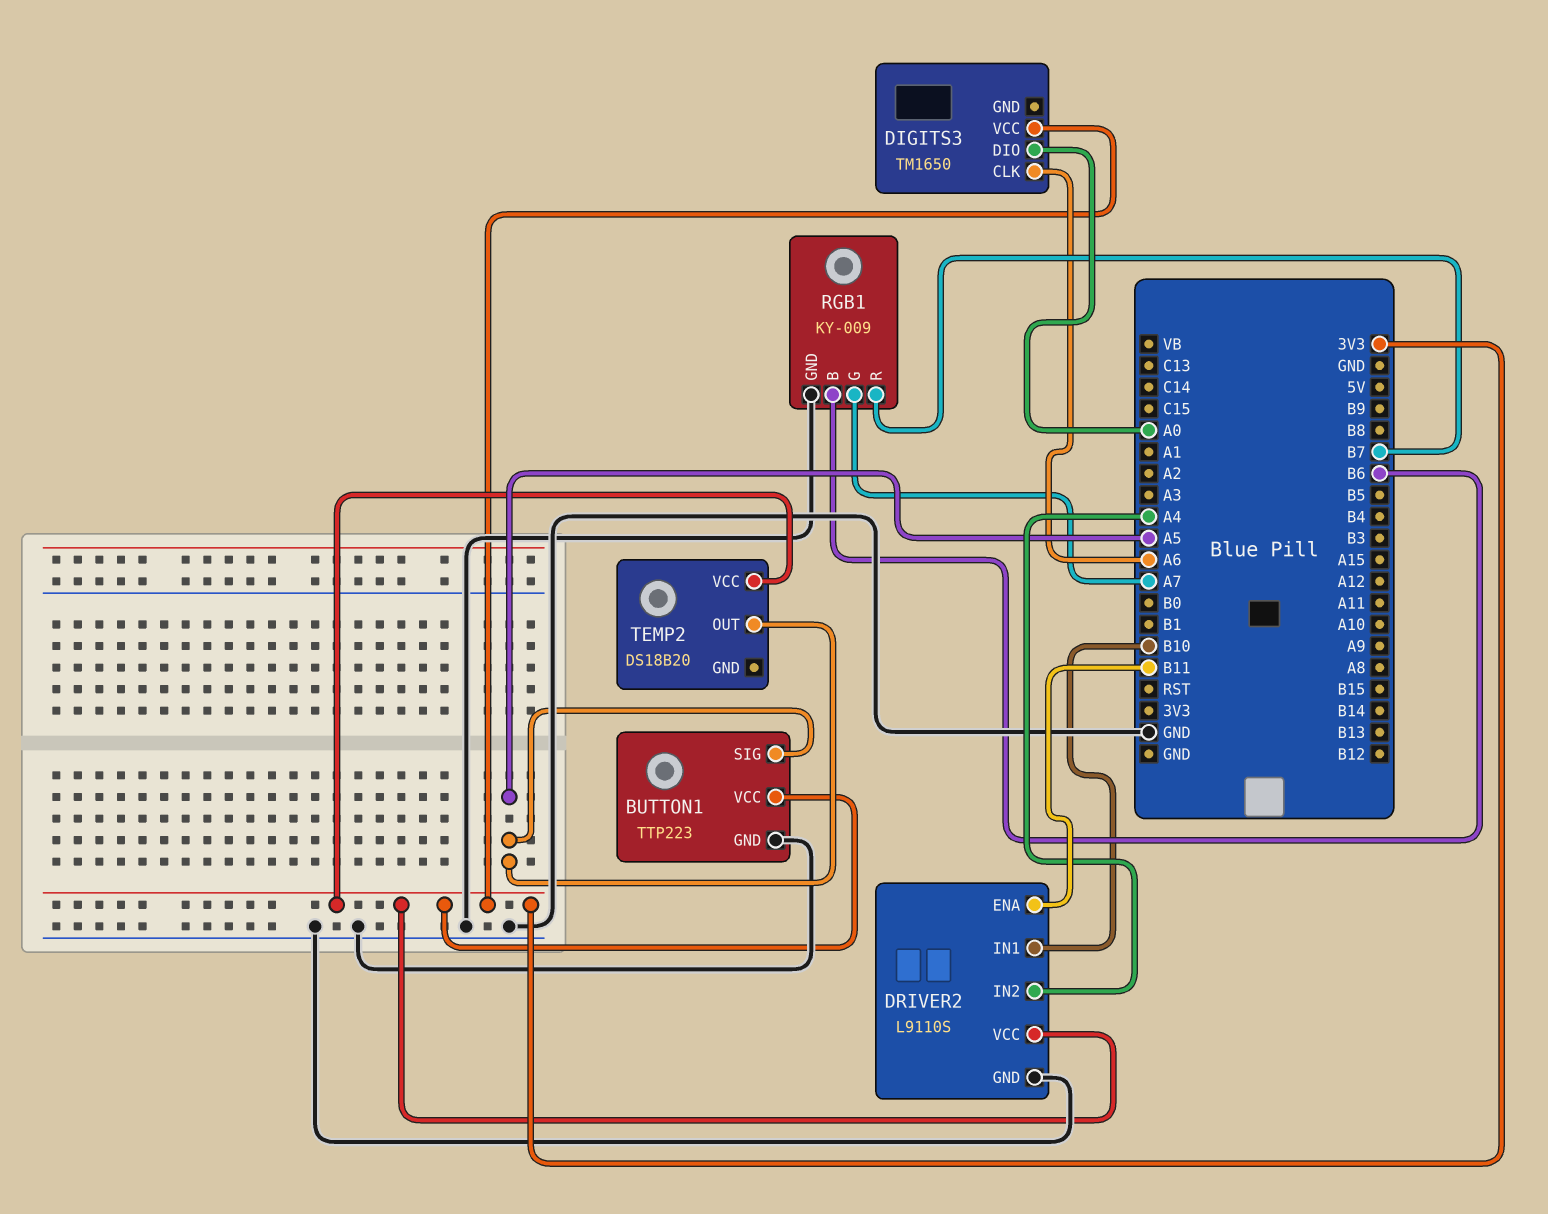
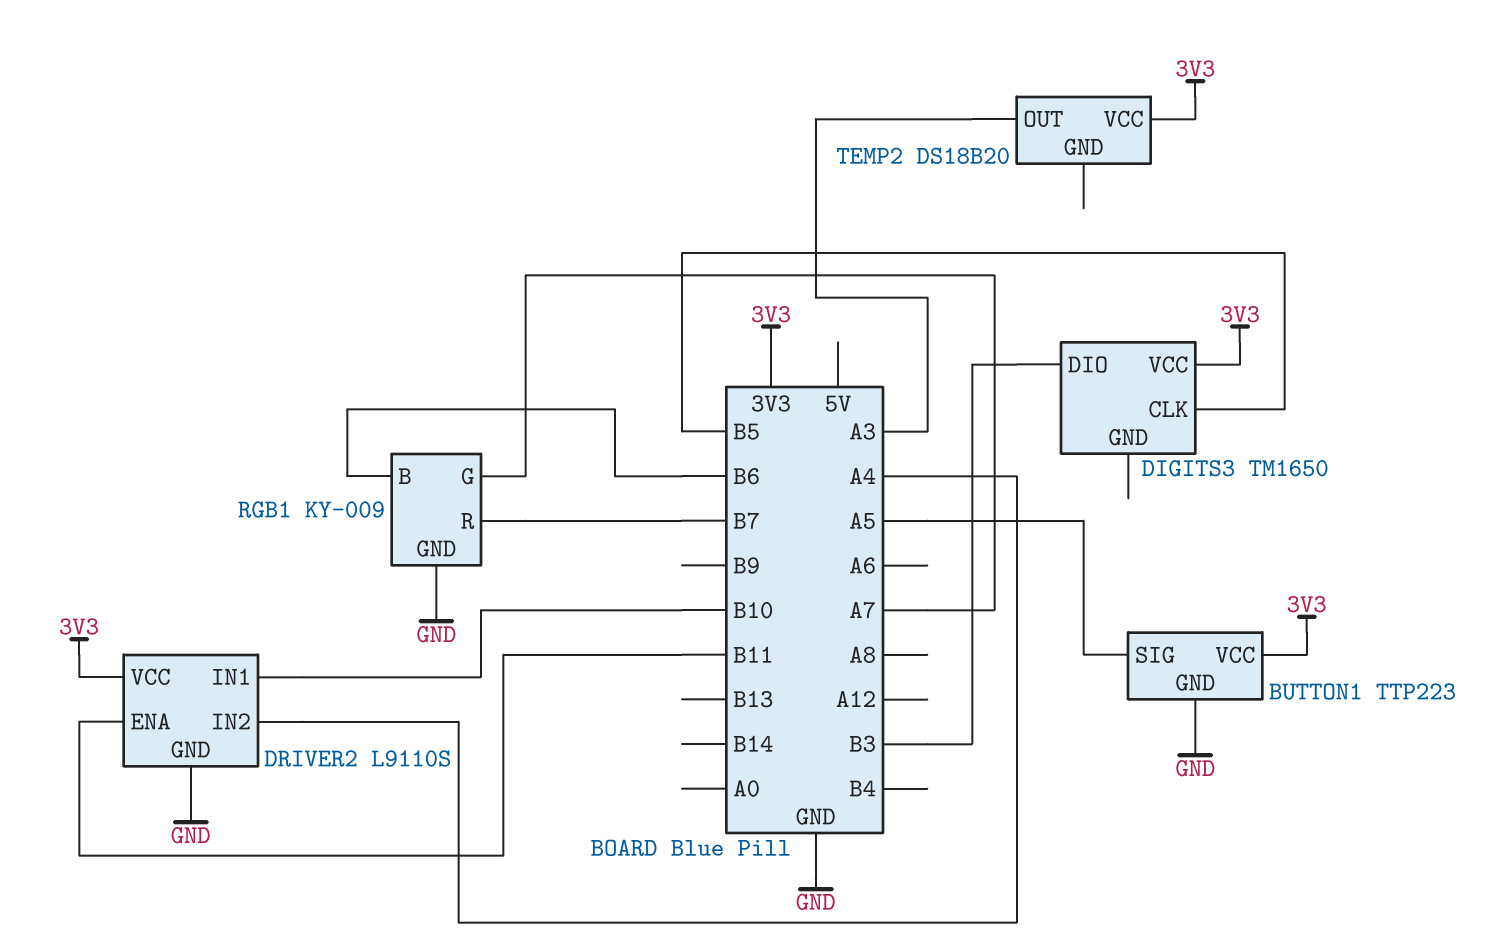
DIGITS3 pin CLK: A6 -> B5
DIGITS3 pin DIO: A0 -> B3
TEMP2 pin OUT: A5 -> A3

